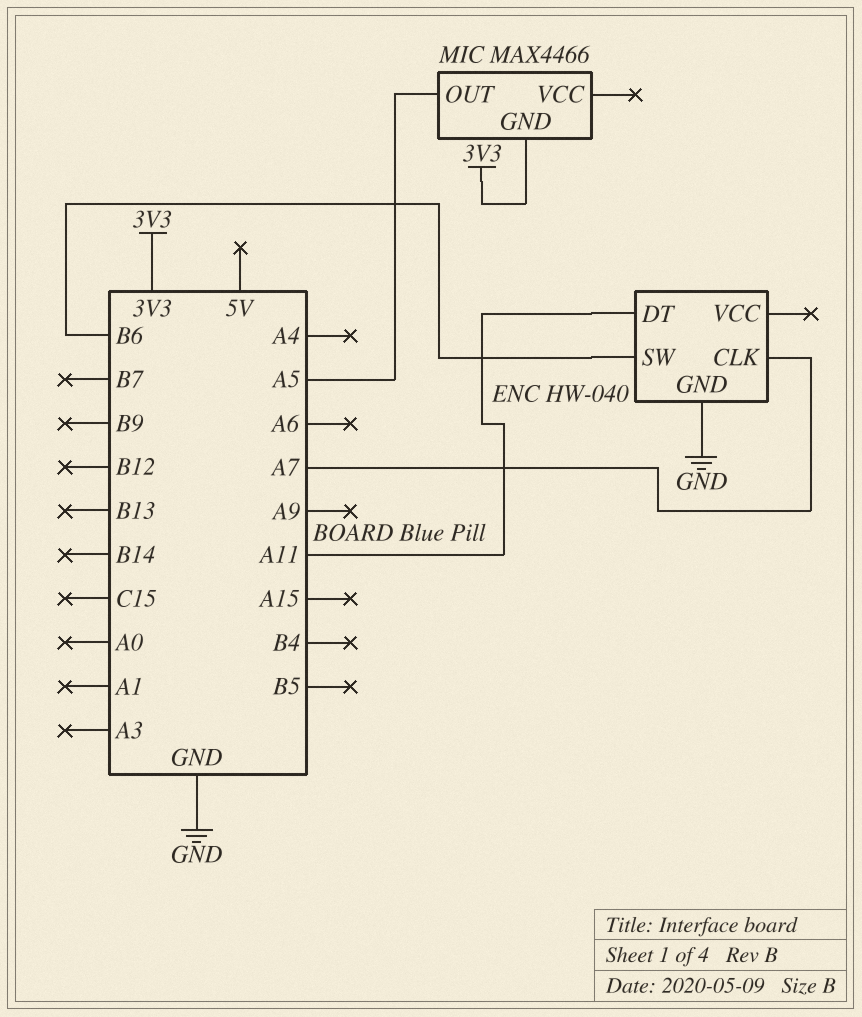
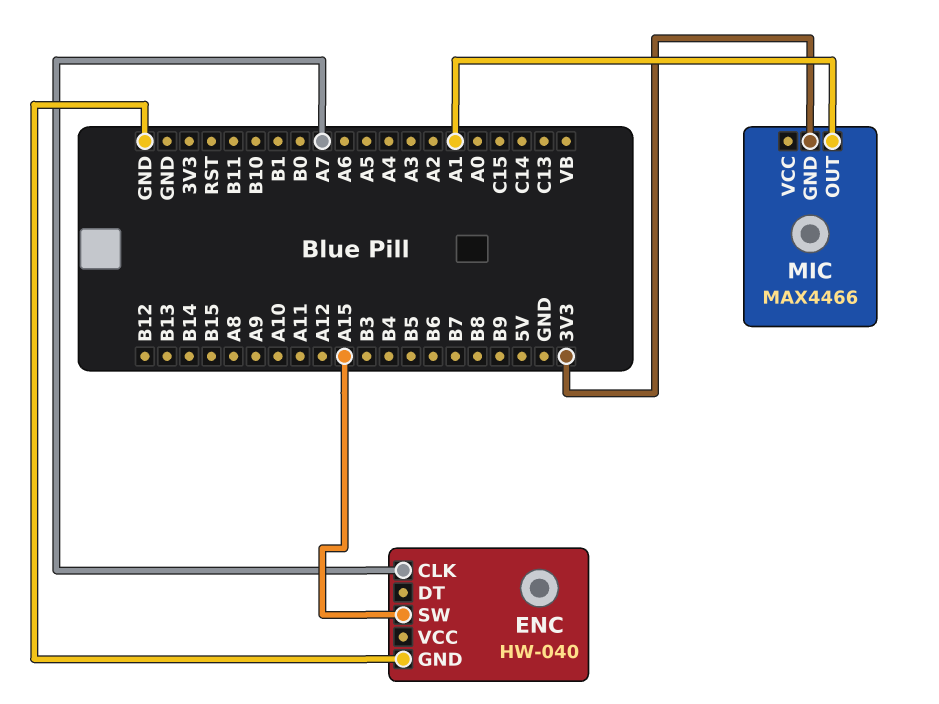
ENC pin DT: A11 -> none
ENC pin SW: B6 -> A15
MIC pin OUT: A5 -> A1

